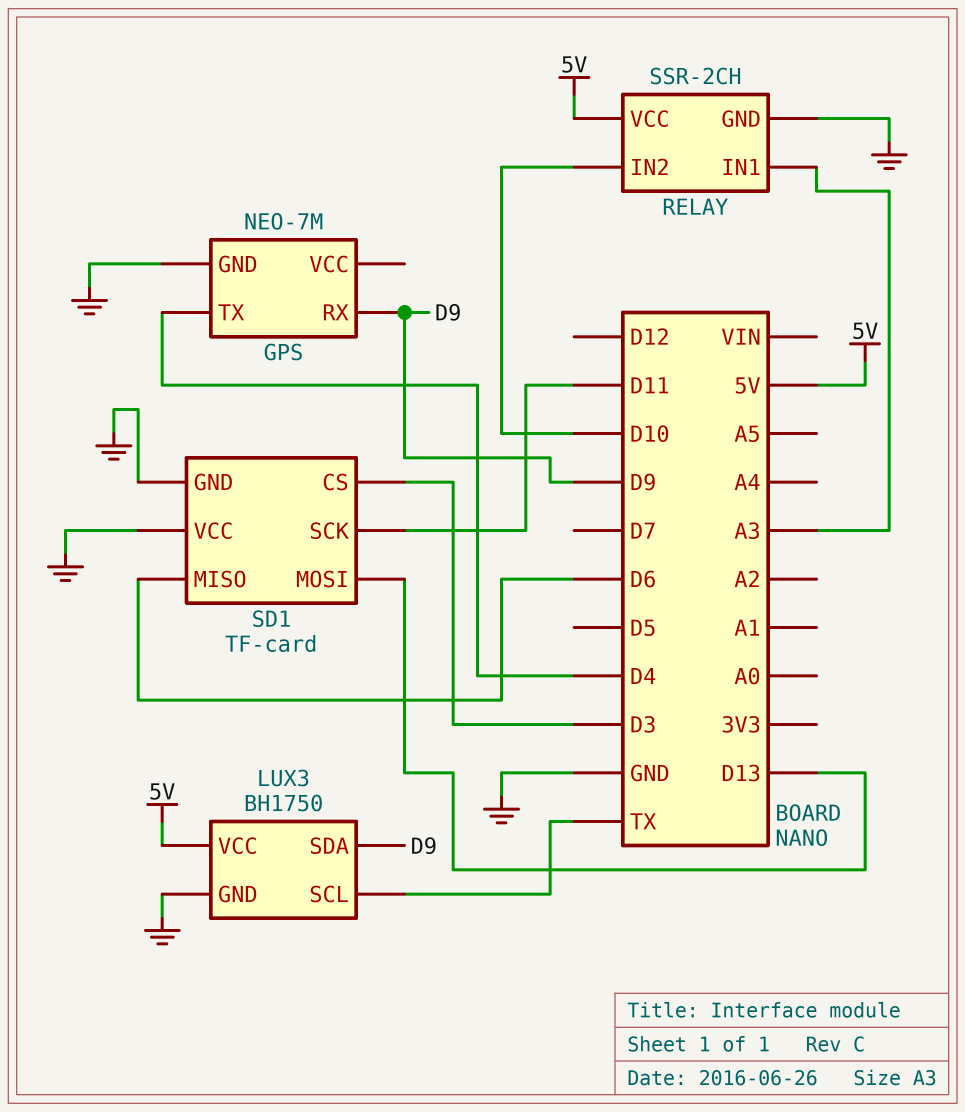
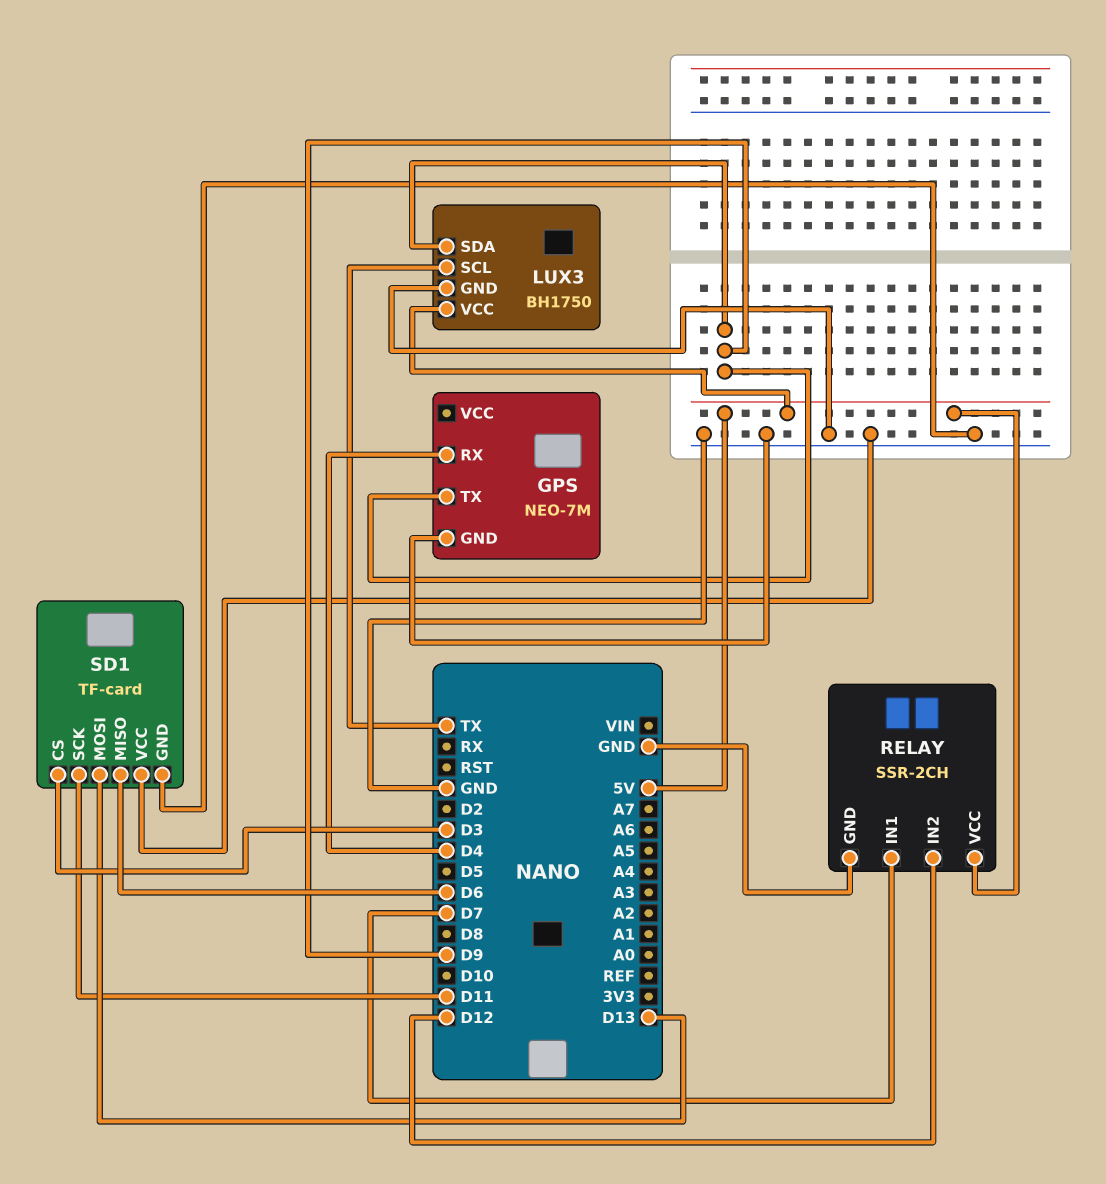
GPS pin RX: D9 -> D4
GPS pin TX: D4 -> D9
RELAY pin IN1: A3 -> D7
RELAY pin IN2: D10 -> D12

